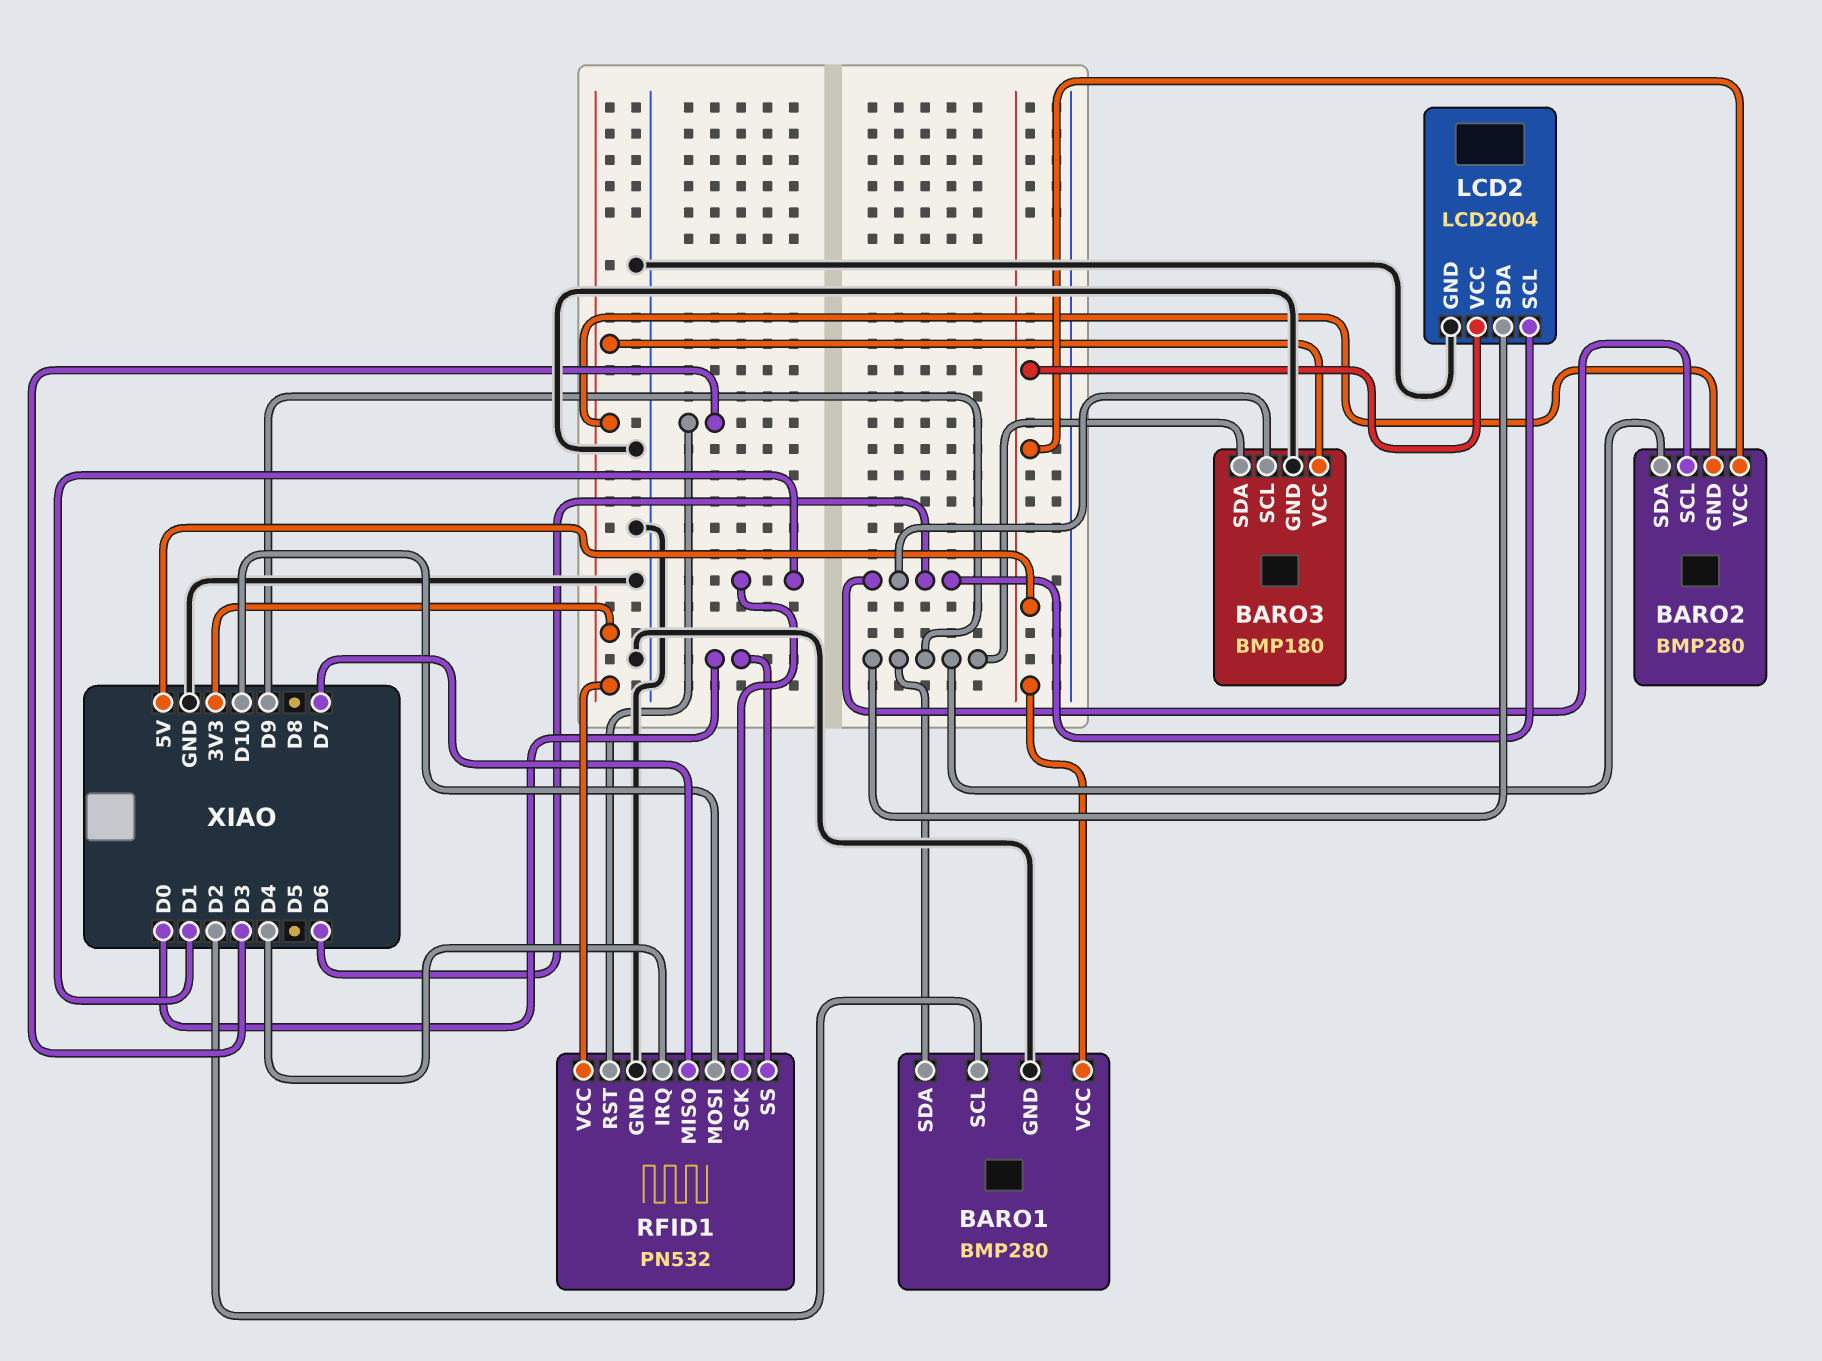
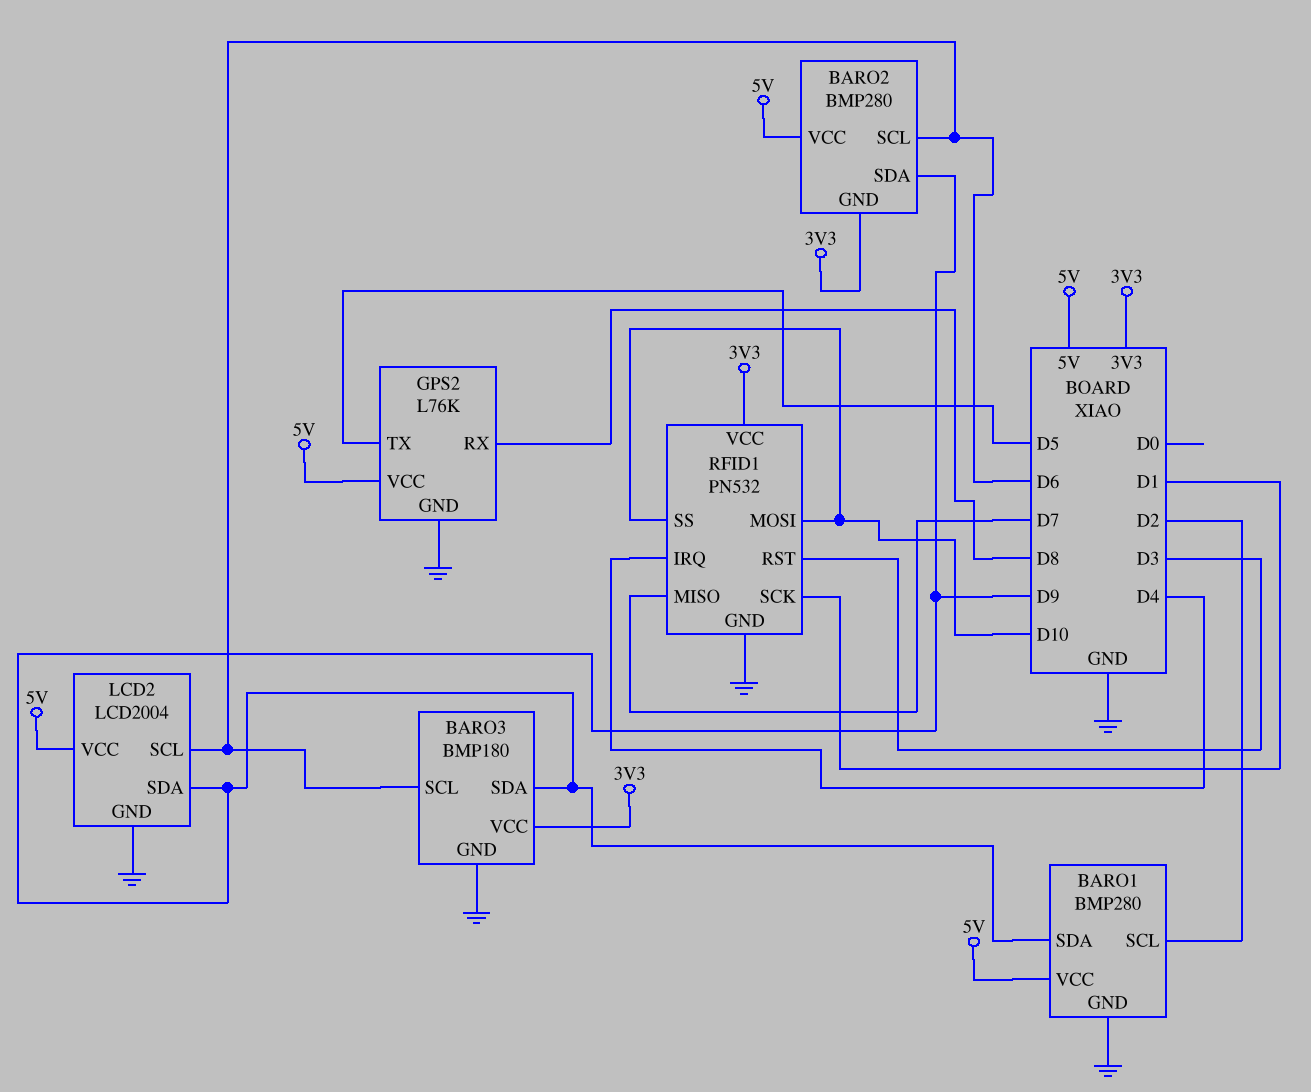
GPS2: none -> L76K
GPS2 pin GND: none -> GND
GPS2 pin RX: none -> D8
GPS2 pin TX: none -> D5
GPS2 pin VCC: none -> 5V
RFID1 pin SS: D0 -> D10

